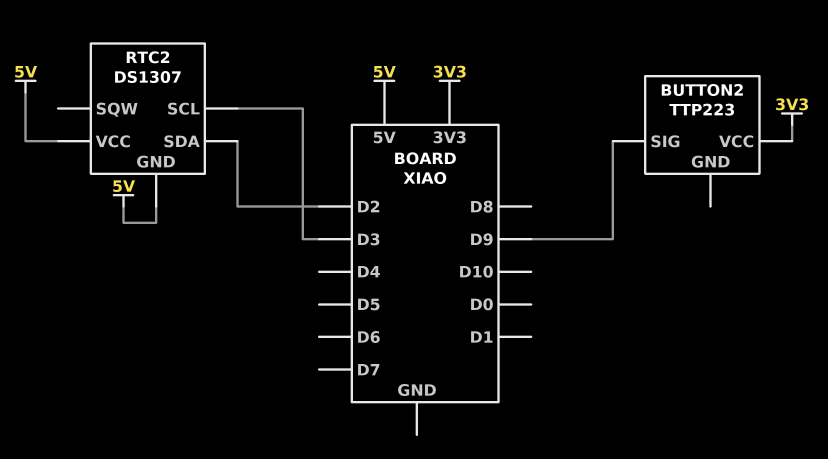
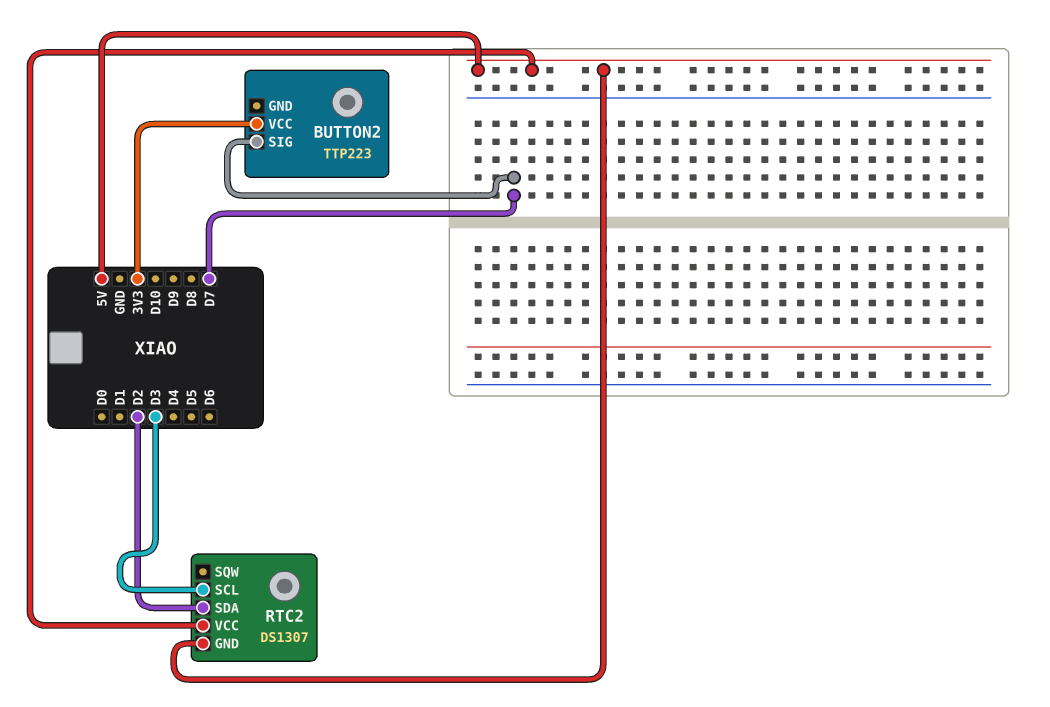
BUTTON2 pin SIG: D9 -> D7

